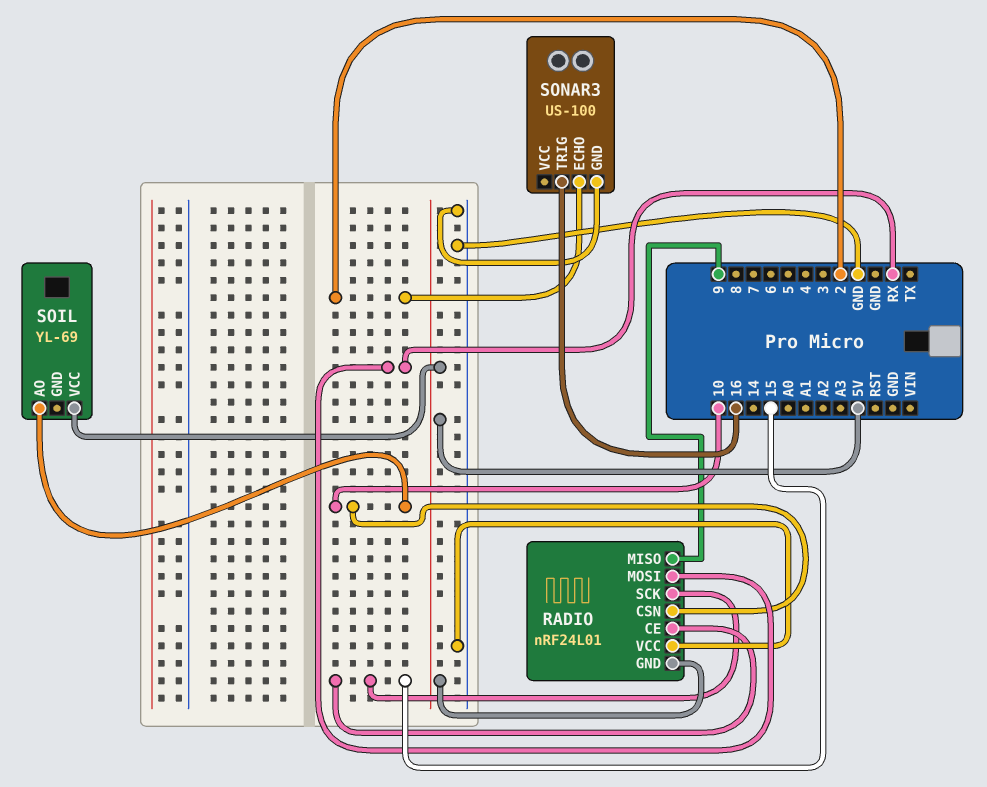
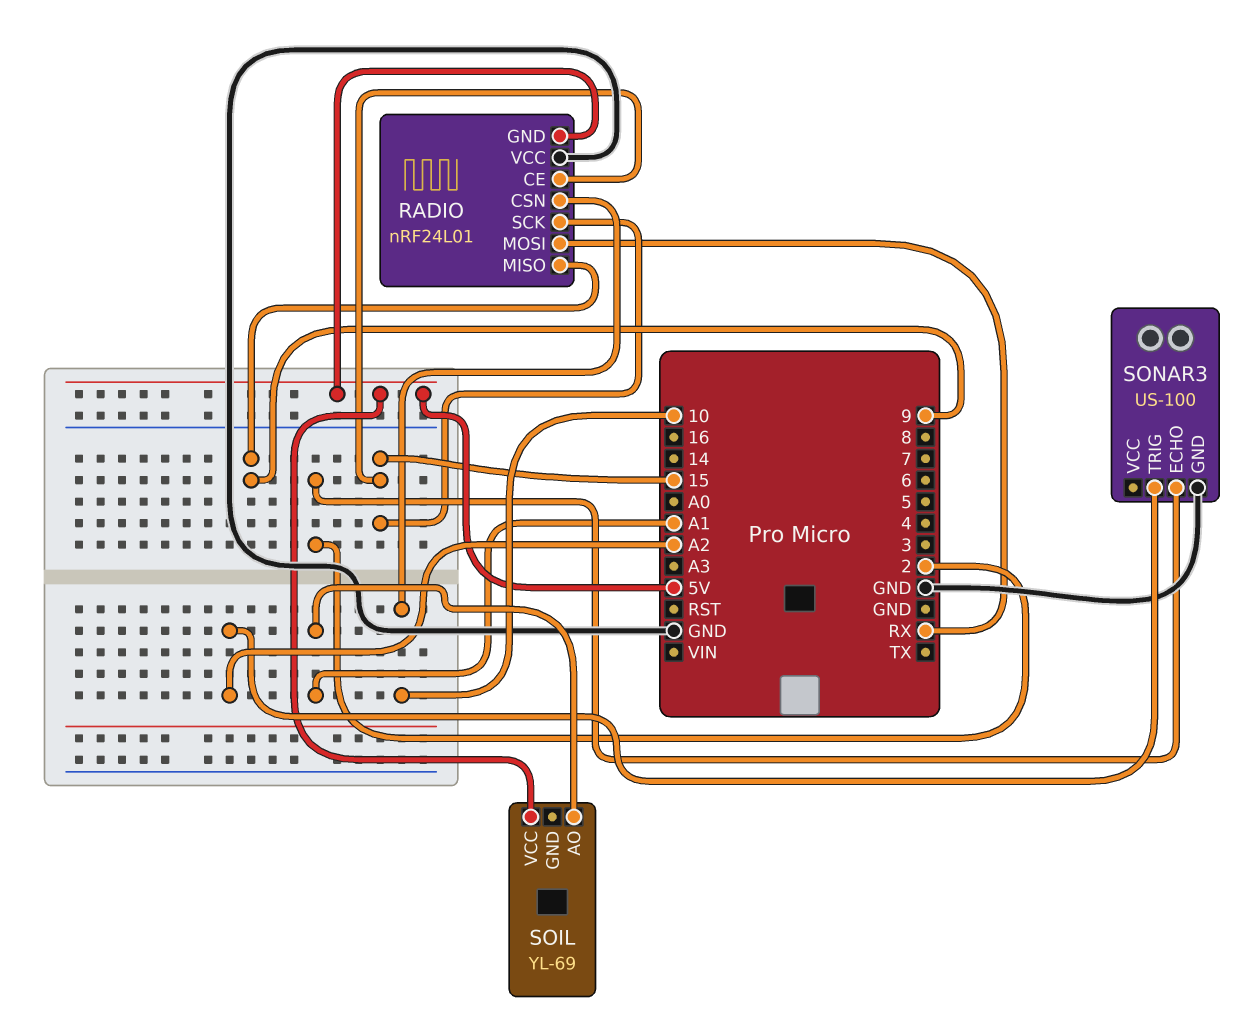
SOIL pin AO: 10 -> A1
SONAR3 pin TRIG: 16 -> A2

